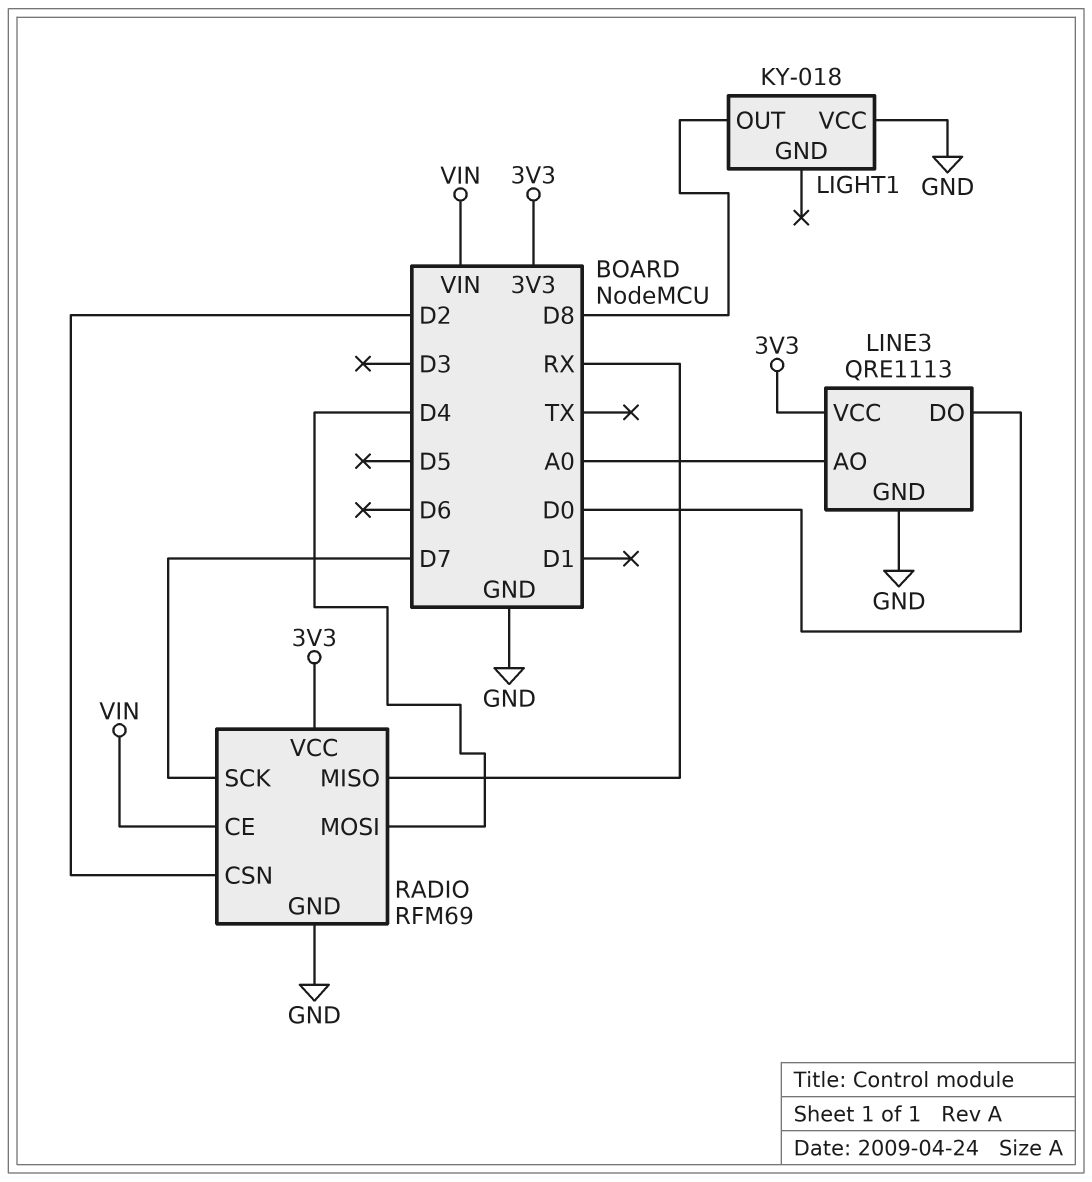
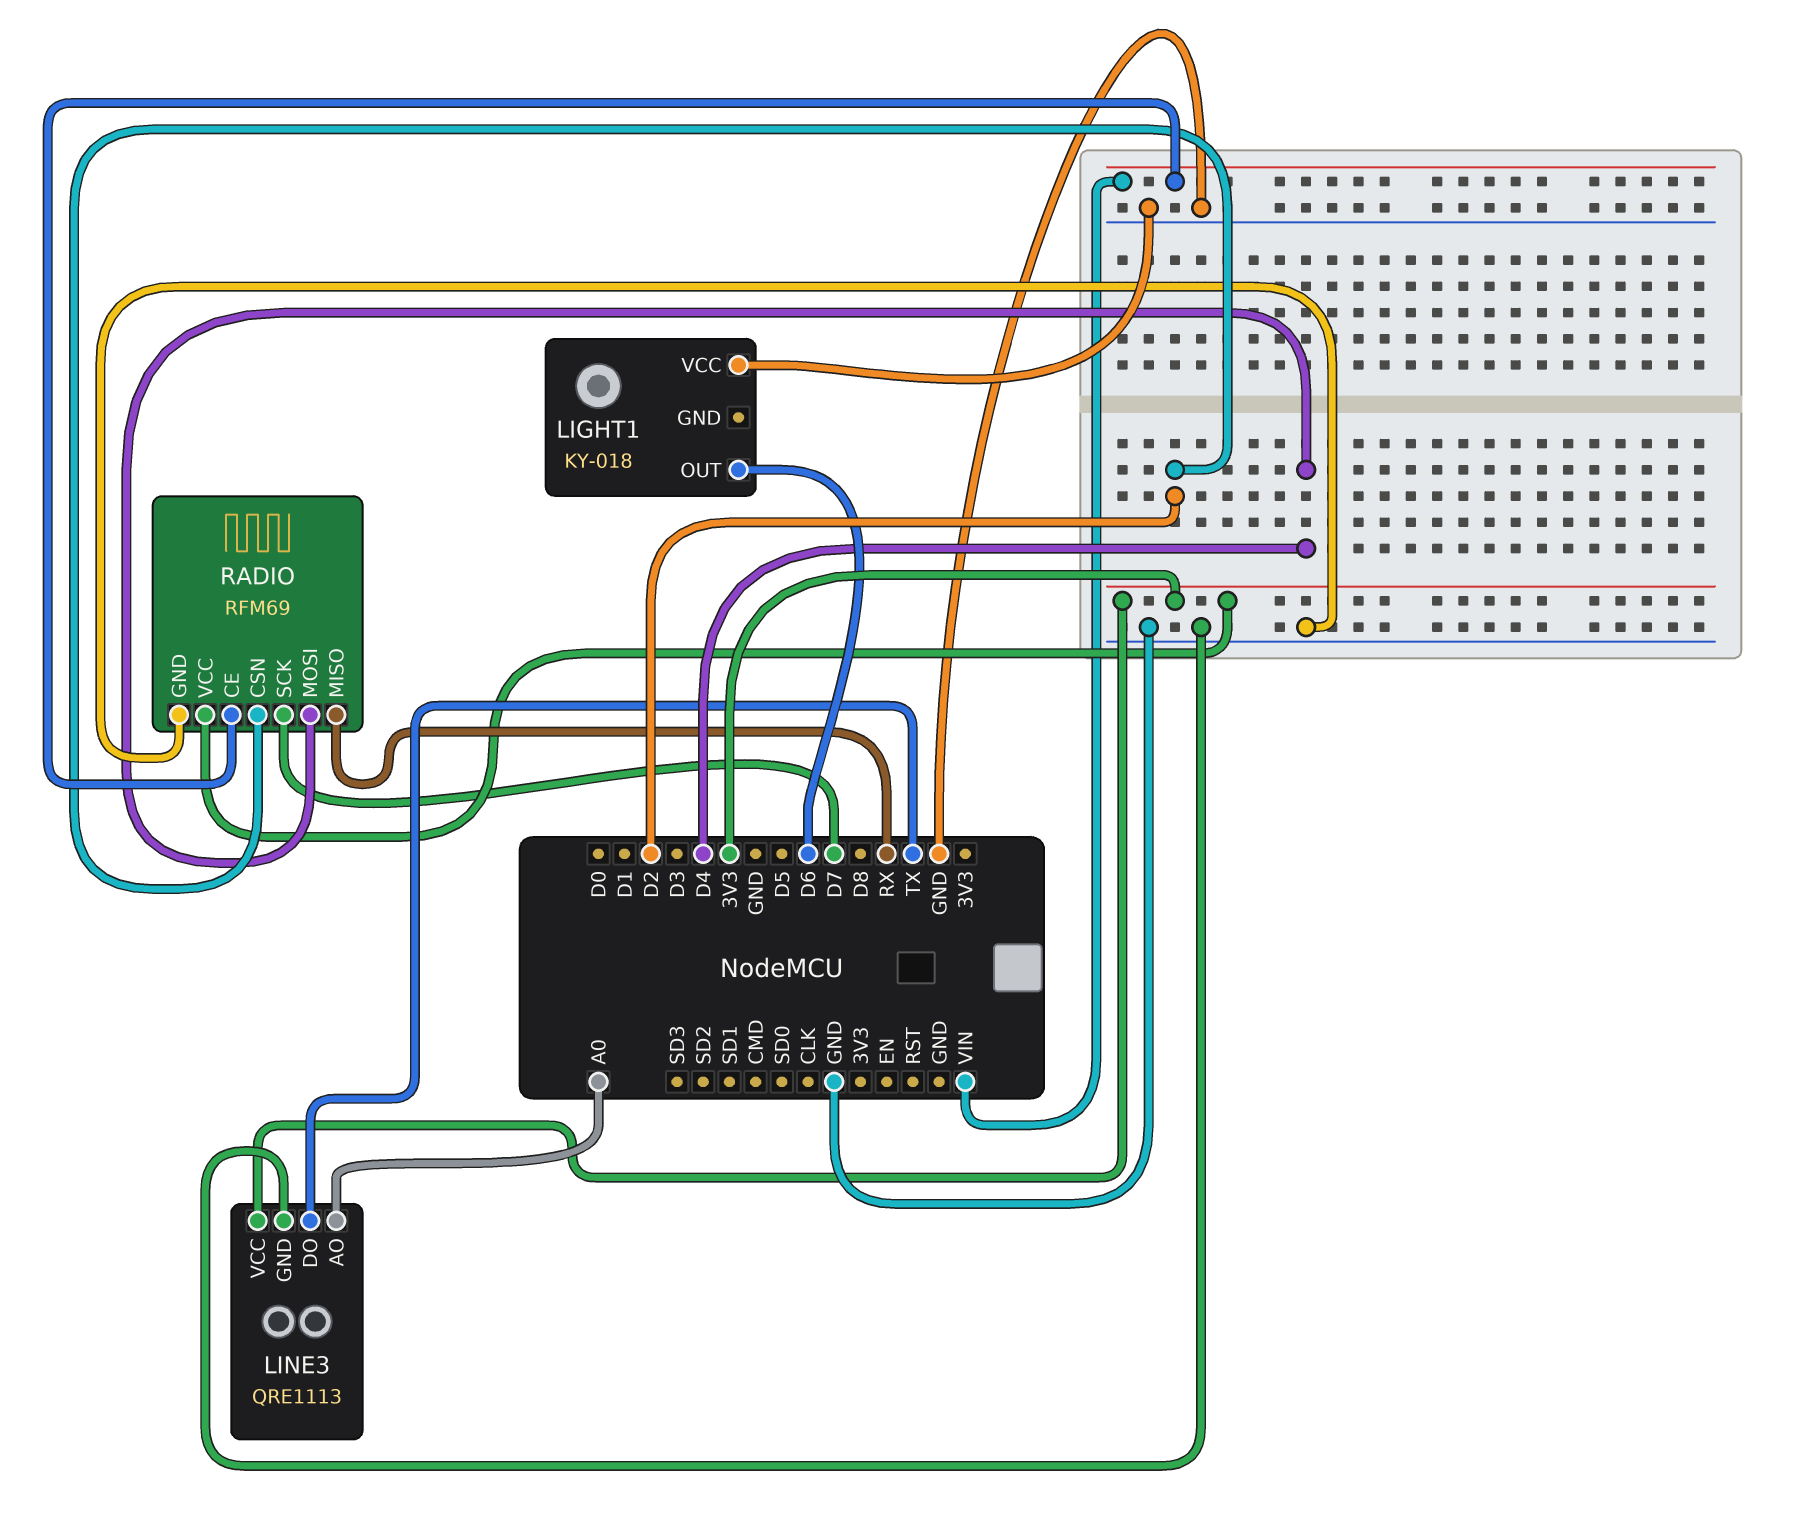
LIGHT1 pin OUT: D8 -> D6
LINE3 pin DO: D0 -> TX

